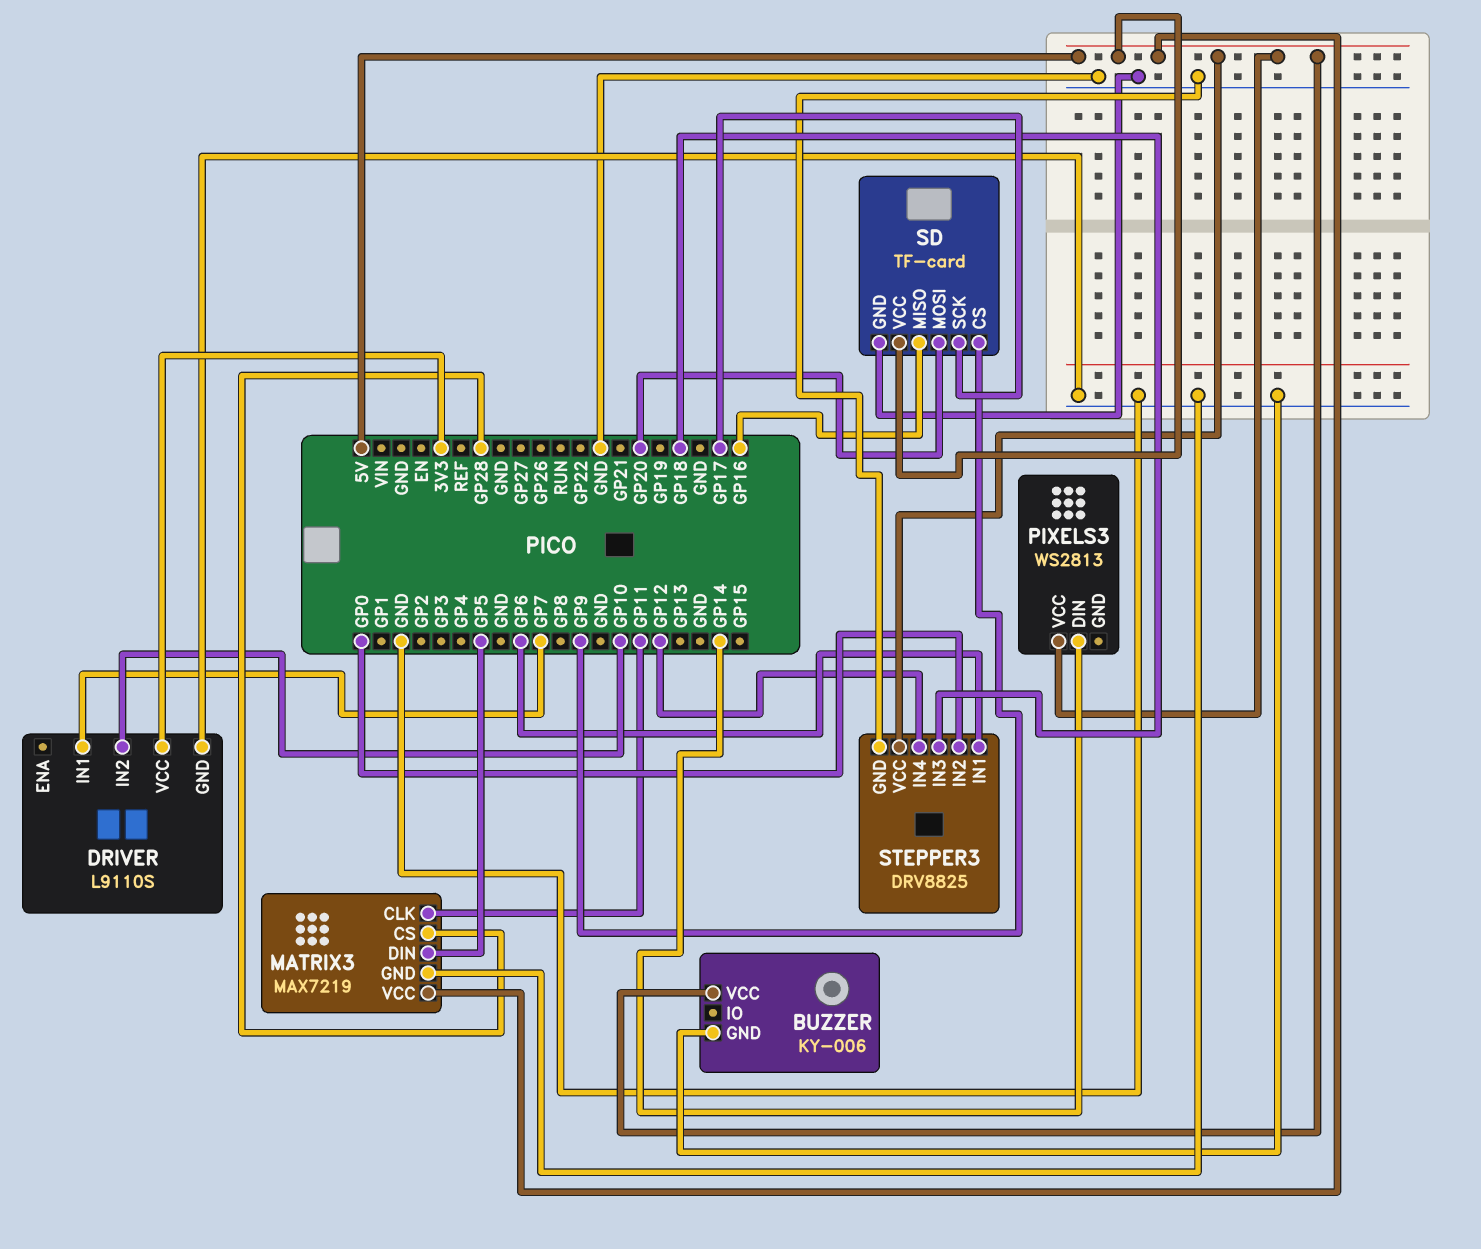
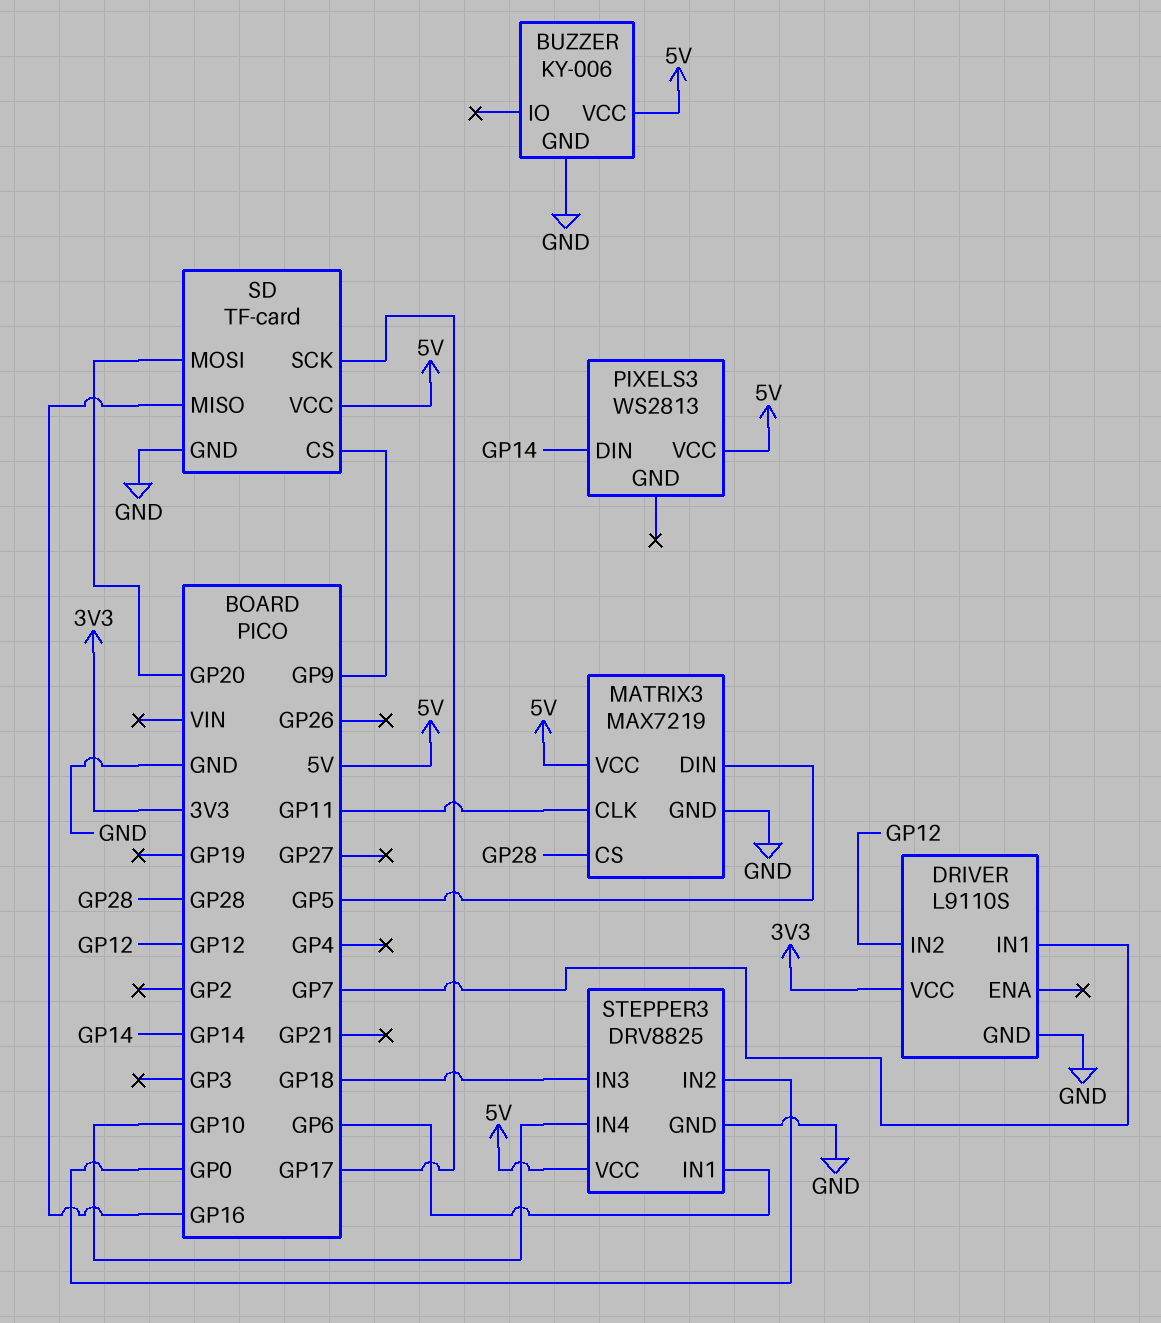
DRIVER pin IN2: GP10 -> GP12
STEPPER3 pin IN4: GP12 -> GP10

